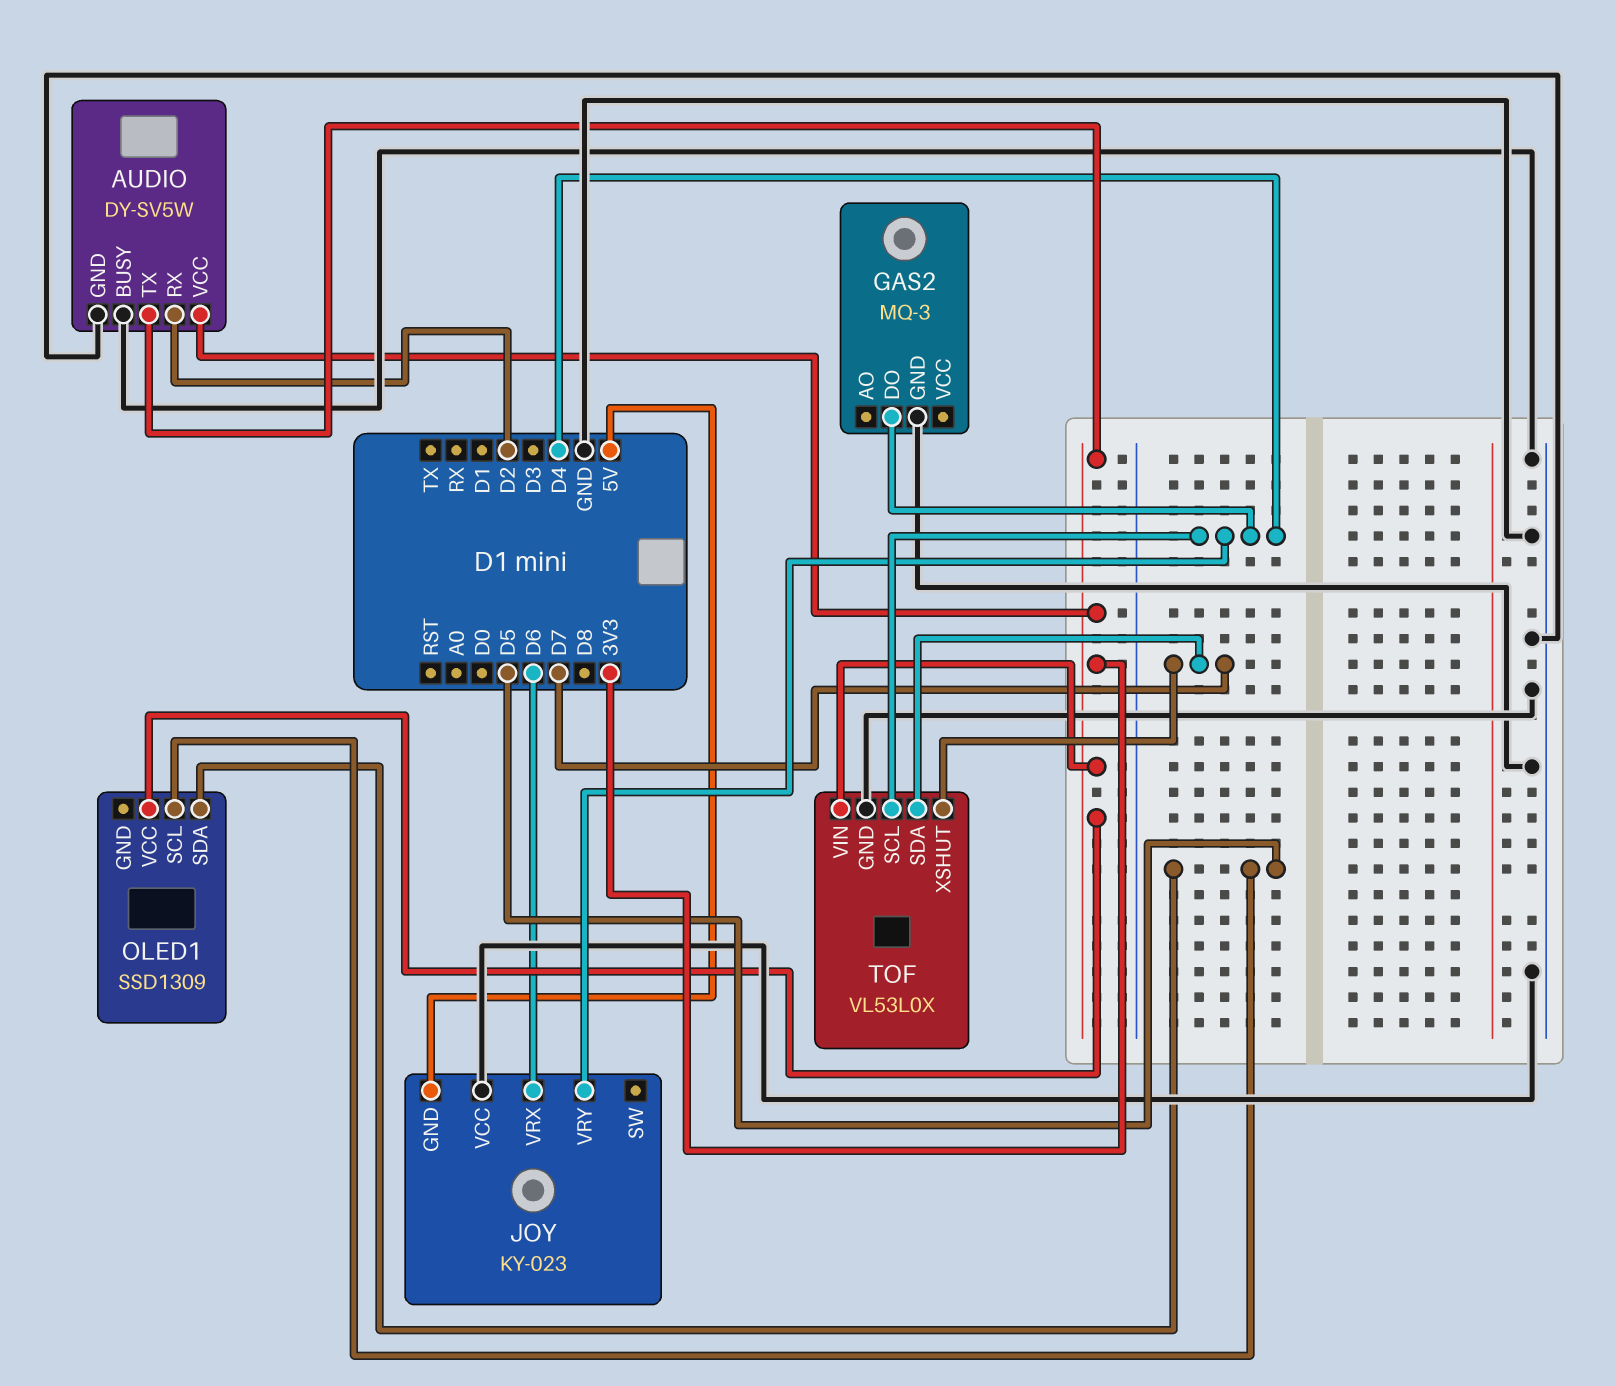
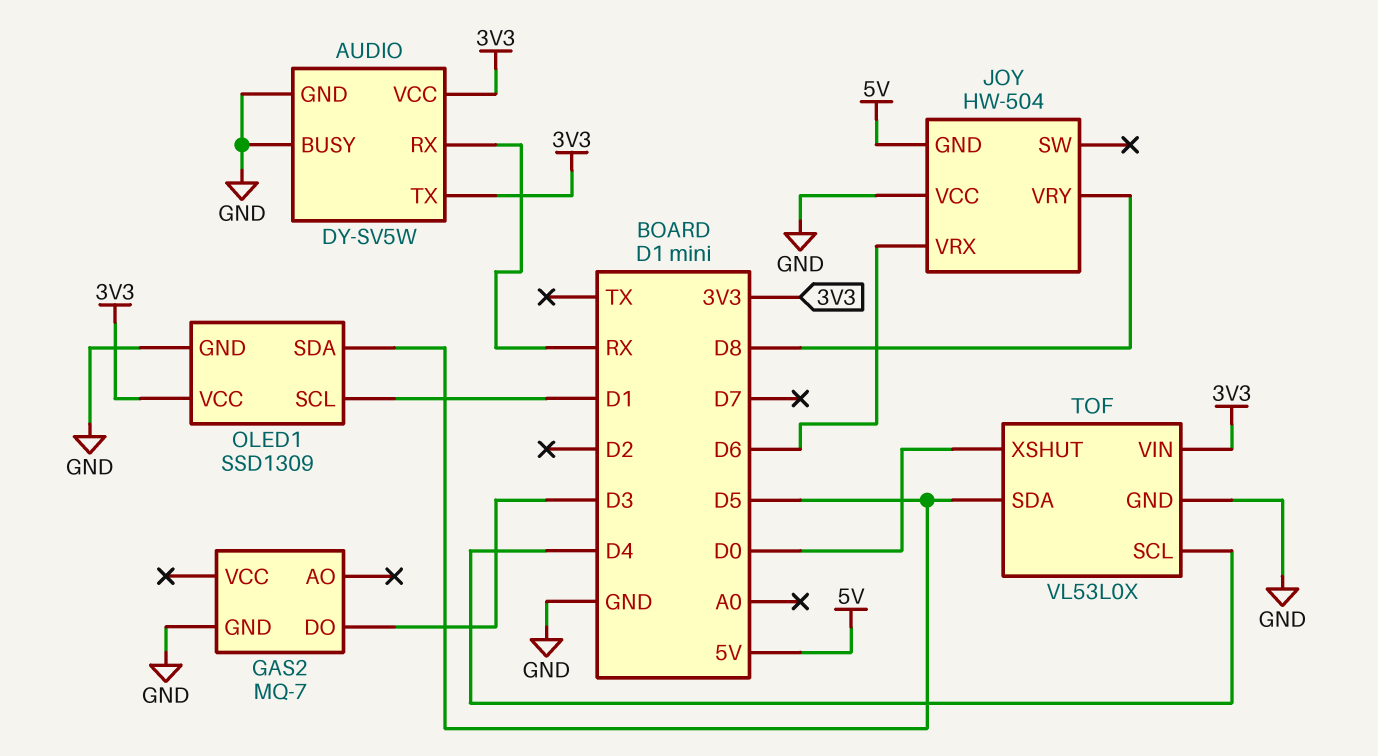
AUDIO pin RX: D2 -> RX
GAS2: MQ-3 -> MQ-7
GAS2 pin DO: D4 -> D3
JOY: KY-023 -> HW-504
JOY pin VRY: D4 -> D8
OLED1 pin GND: none -> GND
OLED1 pin SCL: D5 -> D1
TOF pin SDA: D7 -> D5
TOF pin XSHUT: D7 -> D0

